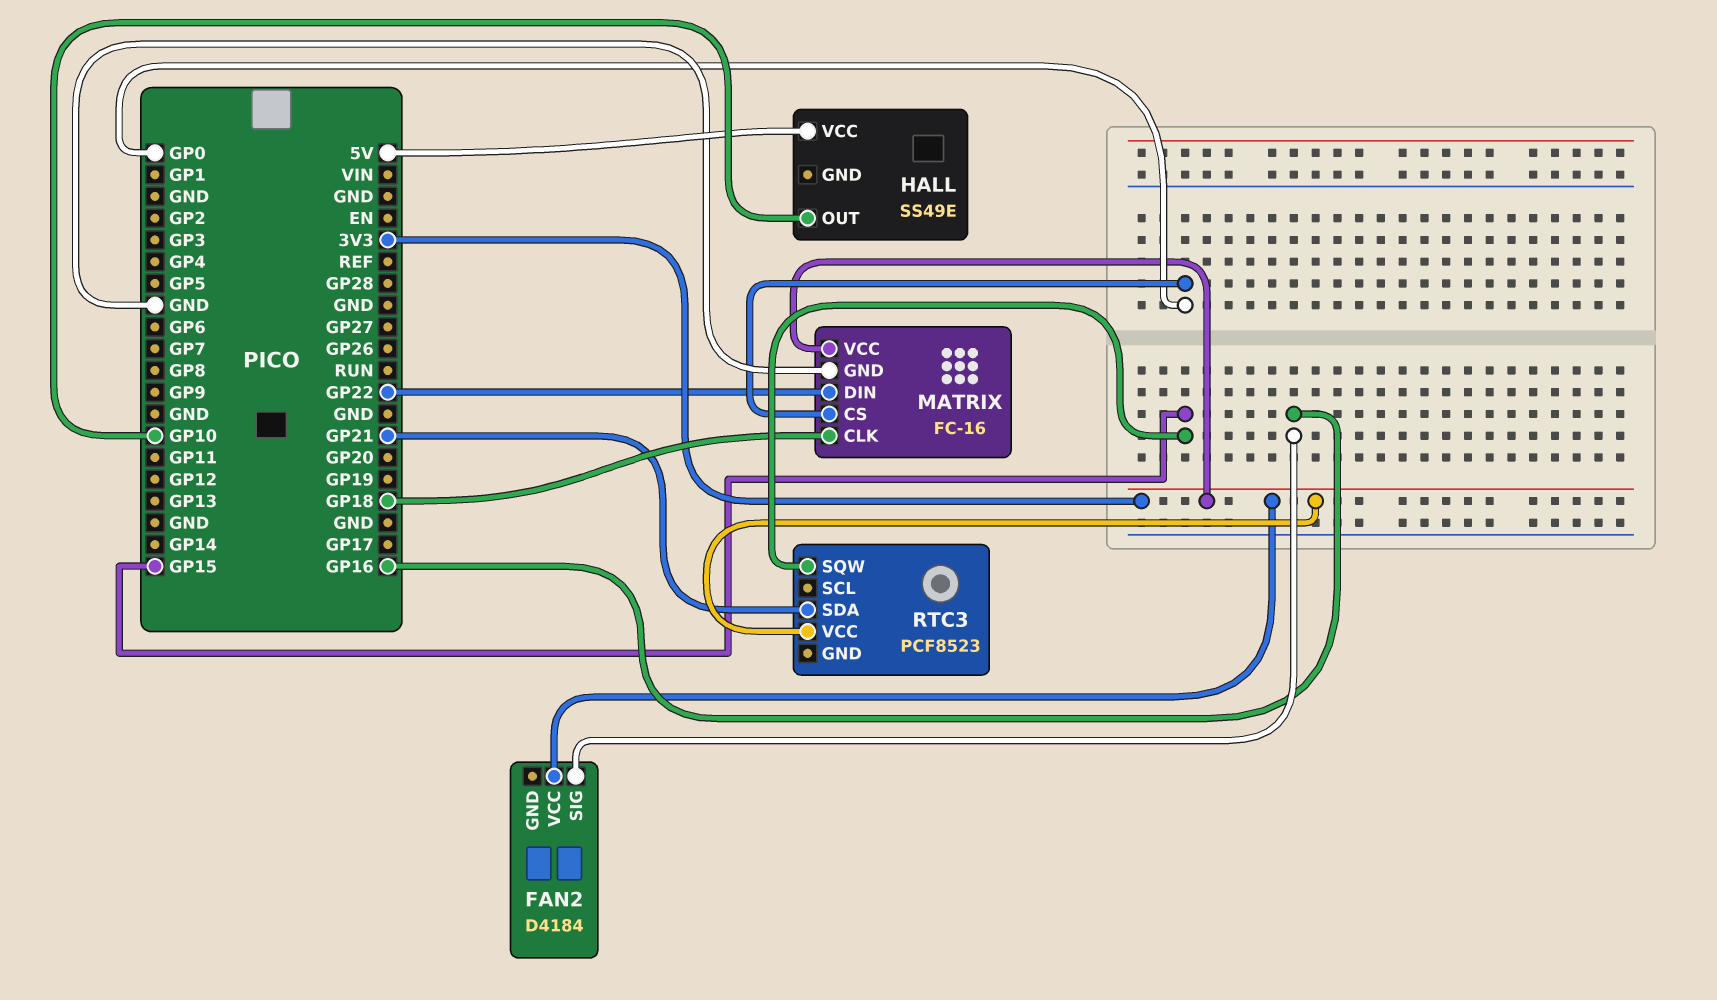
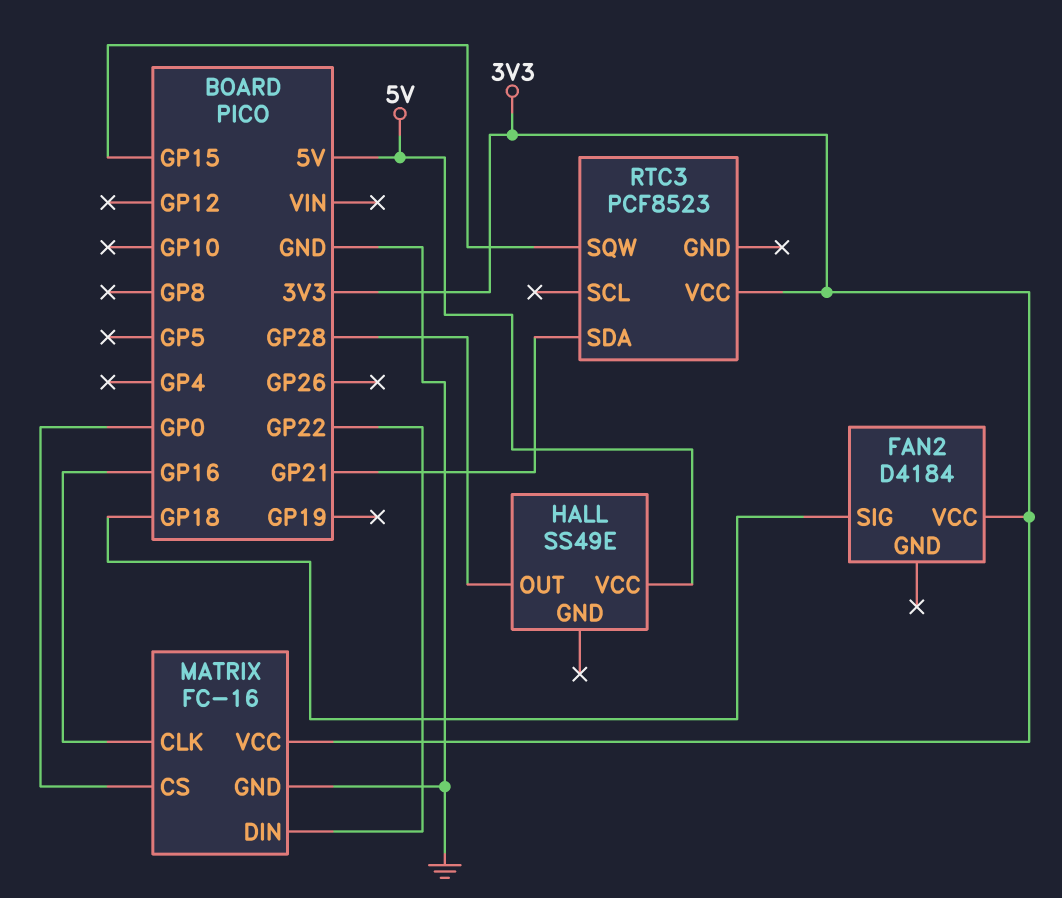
FAN2 pin SIG: GP16 -> GP18
HALL pin OUT: GP10 -> GP28
MATRIX pin CLK: GP18 -> GP16

